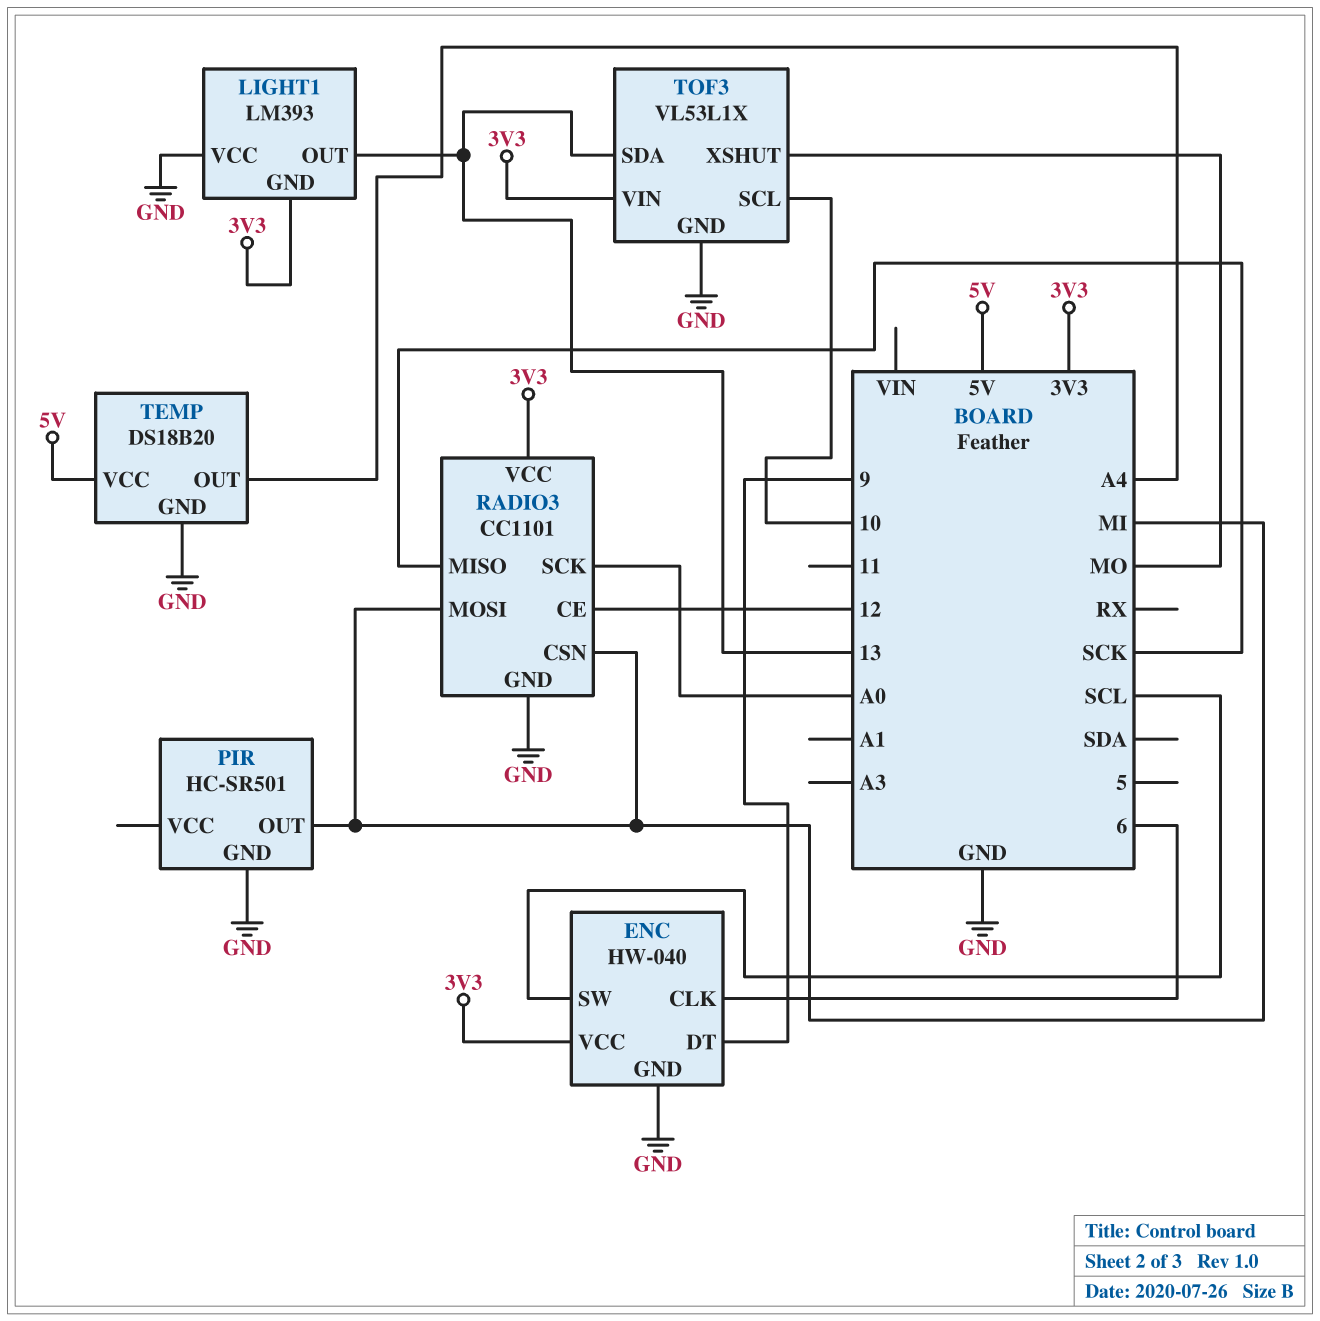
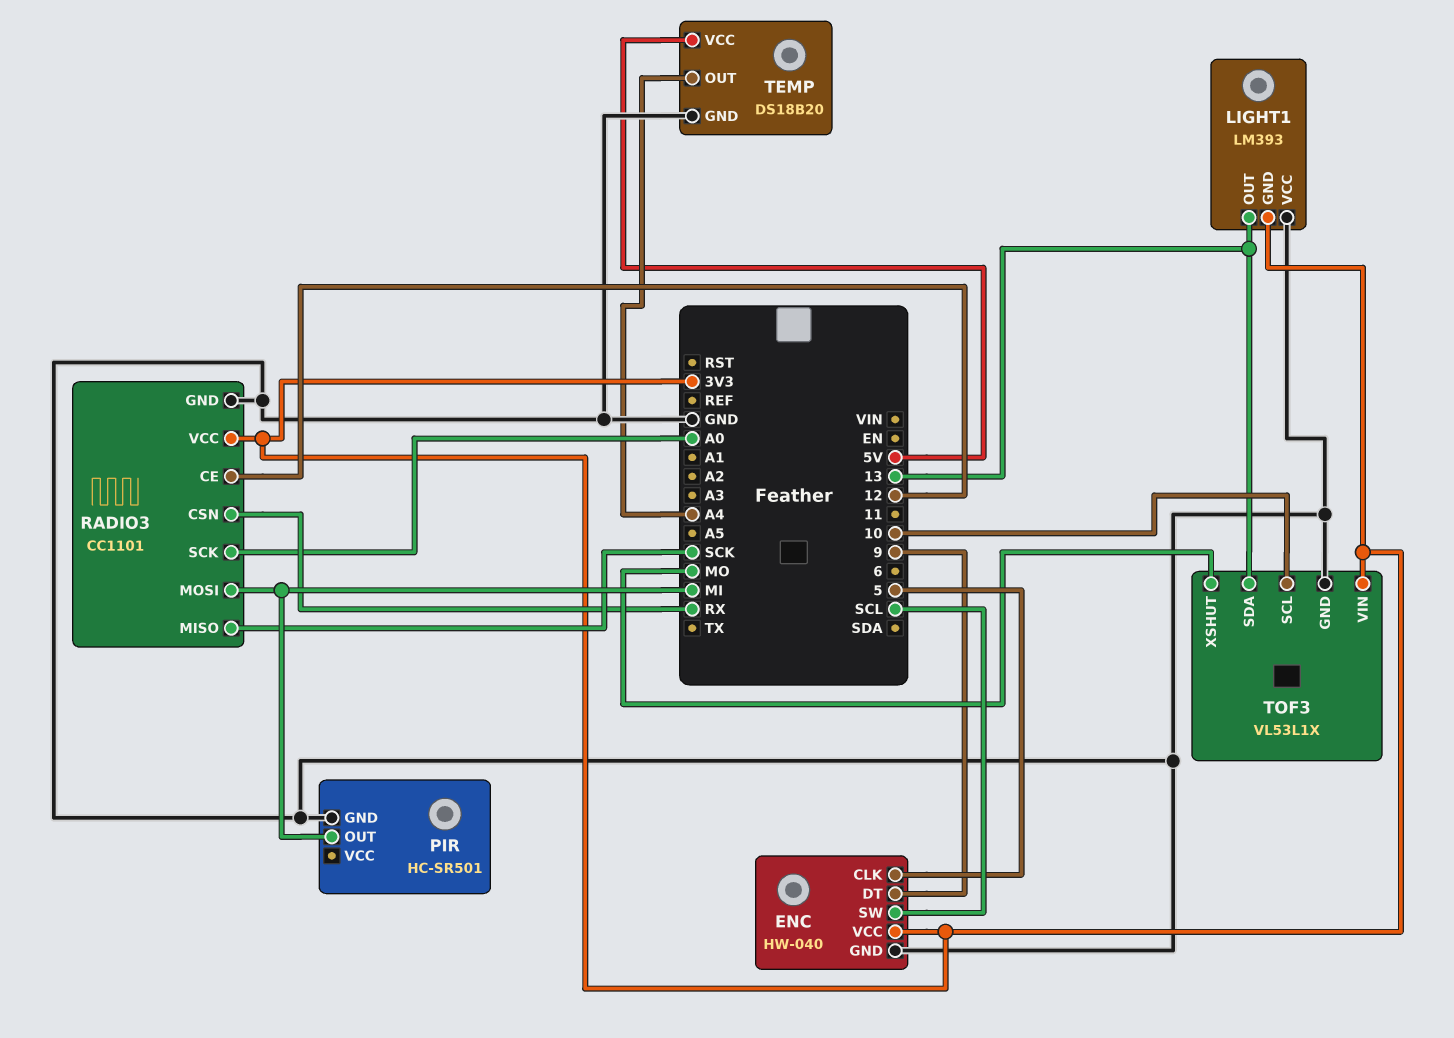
ENC pin CLK: 6 -> 5
RADIO3 pin CSN: MI -> RX

